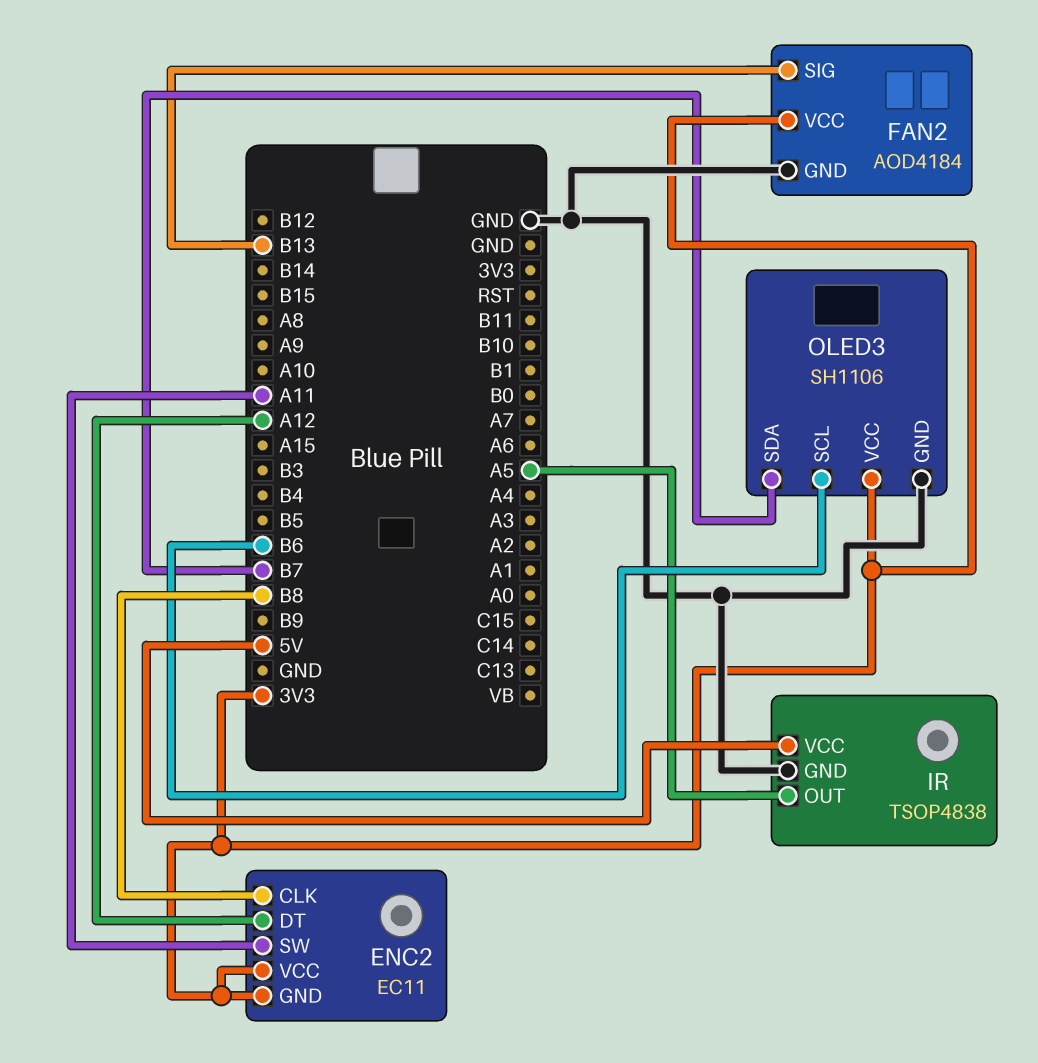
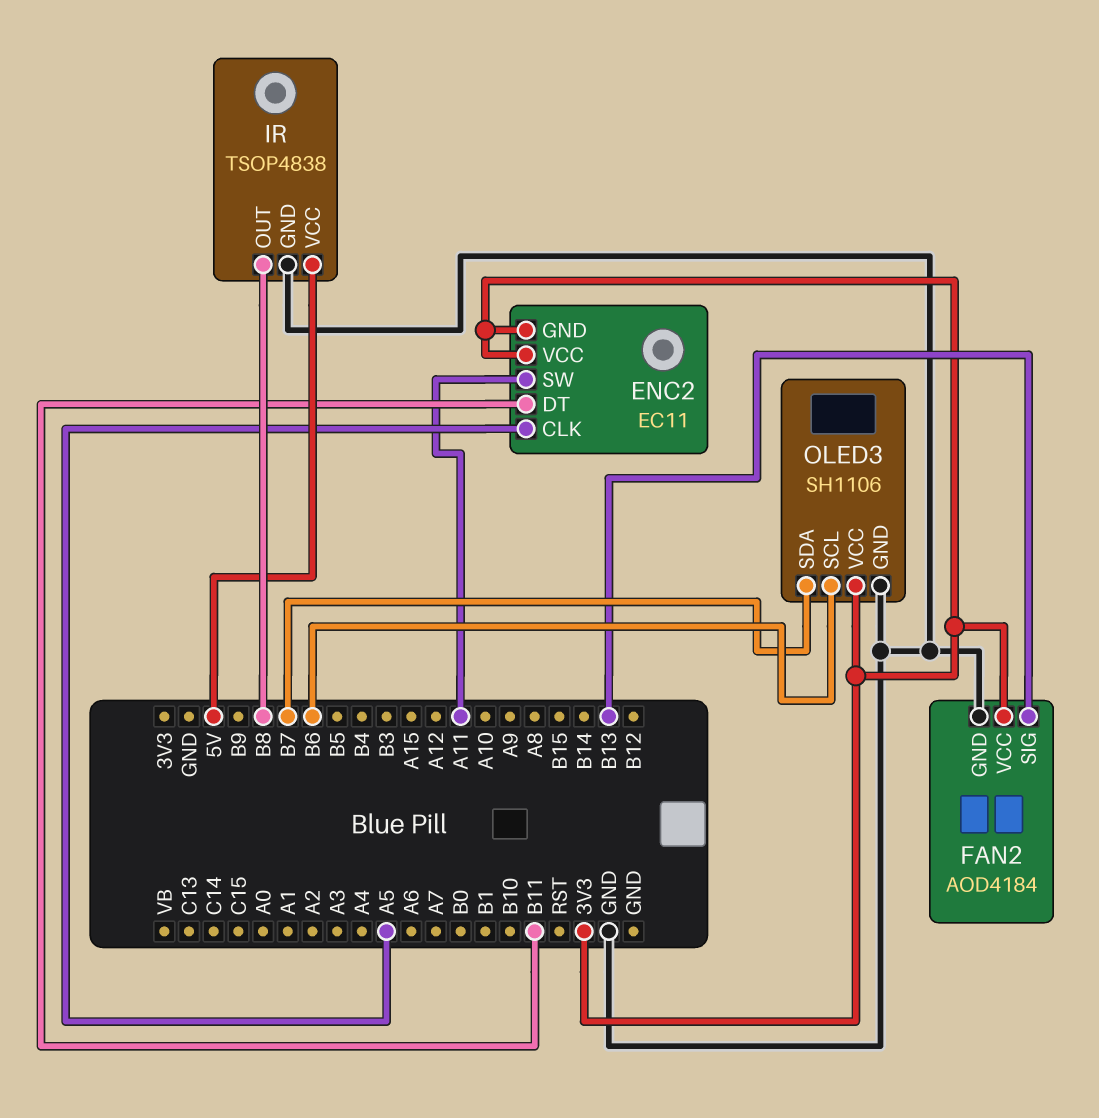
ENC2 pin CLK: B8 -> A5
ENC2 pin DT: A12 -> B11
IR pin OUT: A5 -> B8

